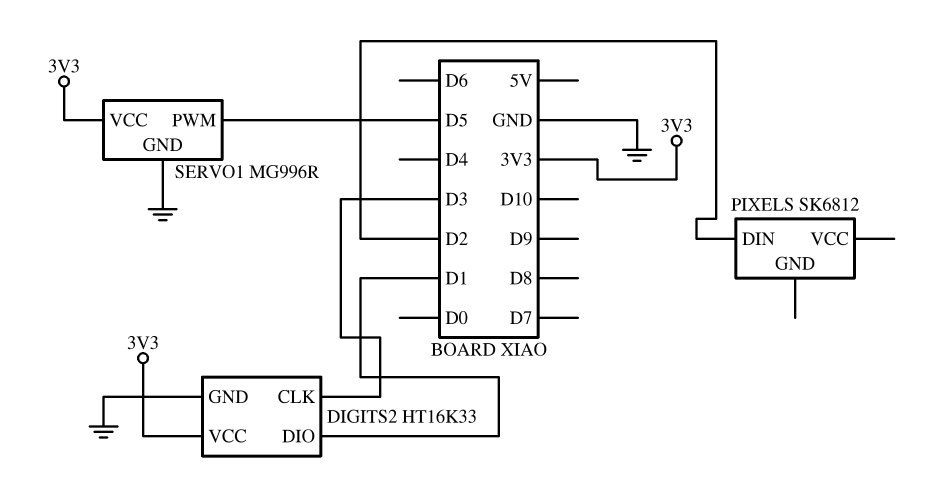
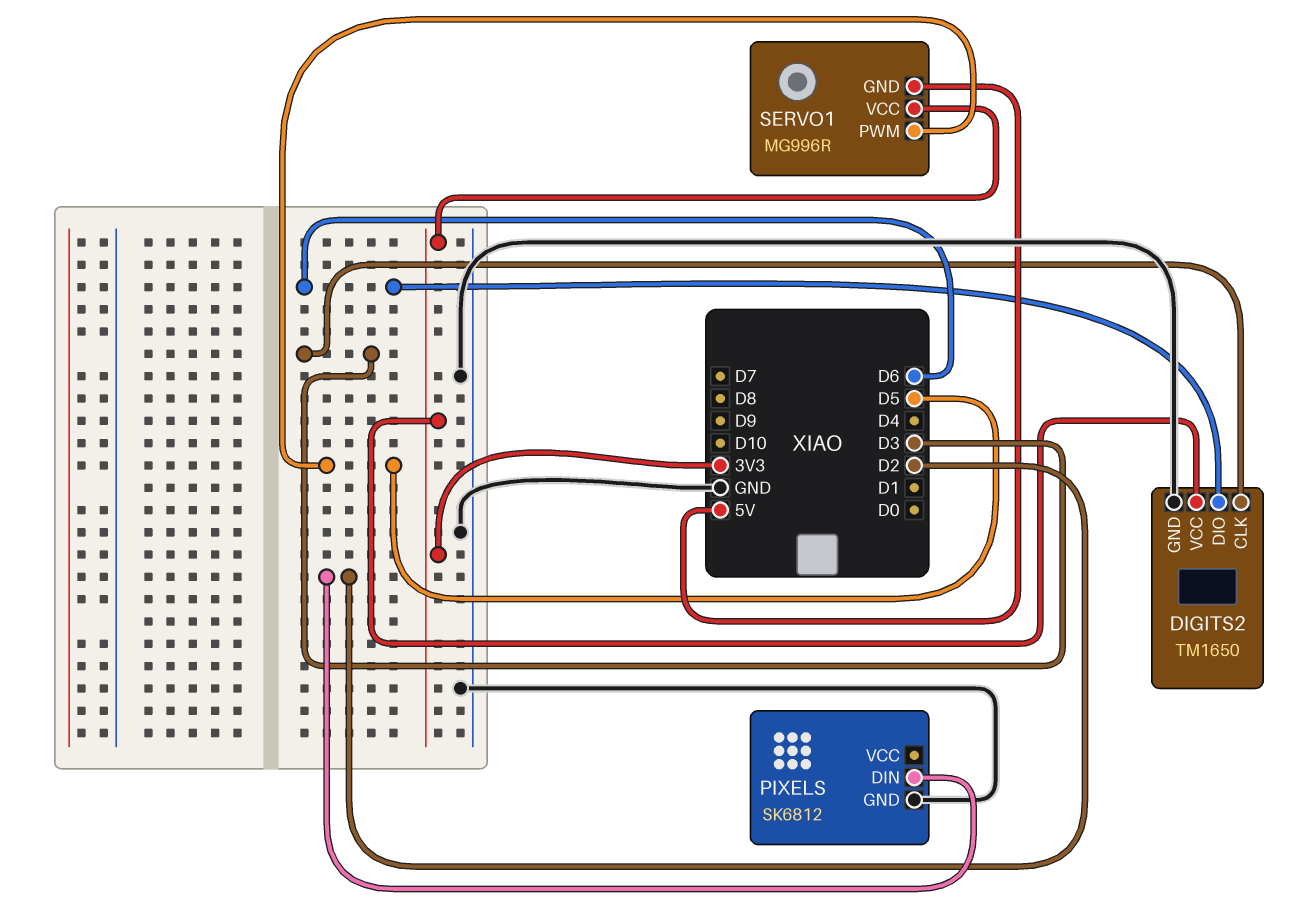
DIGITS2: HT16K33 -> TM1650
DIGITS2 pin DIO: D1 -> D6
PIXELS pin GND: none -> GND
SERVO1 pin GND: GND -> 5V

